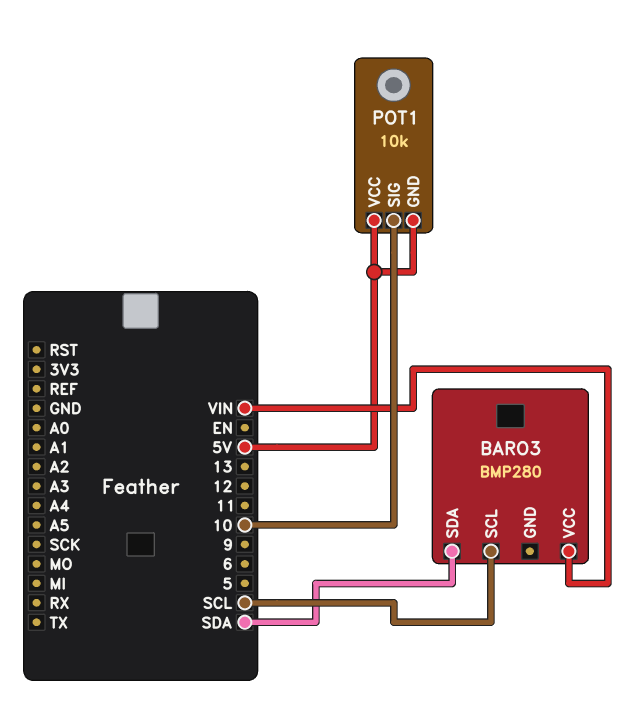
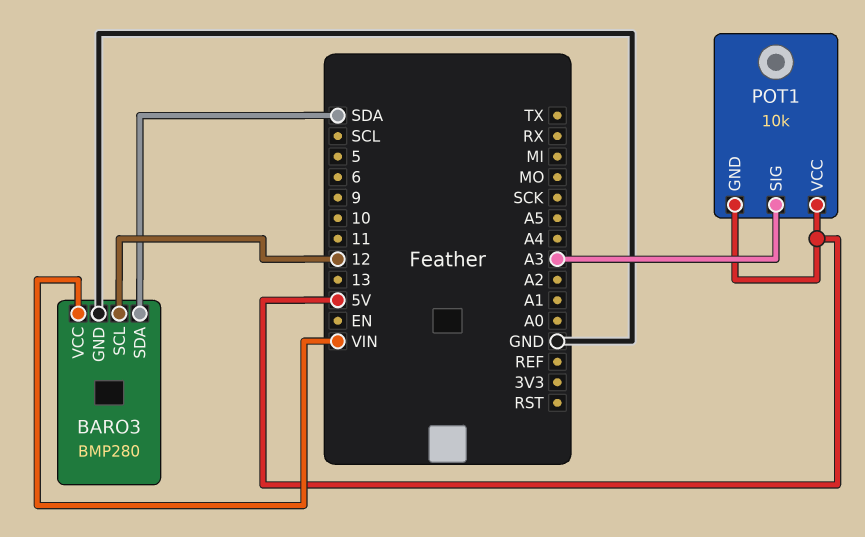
BARO3 pin GND: none -> GND
BARO3 pin SCL: SCL -> 12
POT1 pin SIG: 10 -> A3

